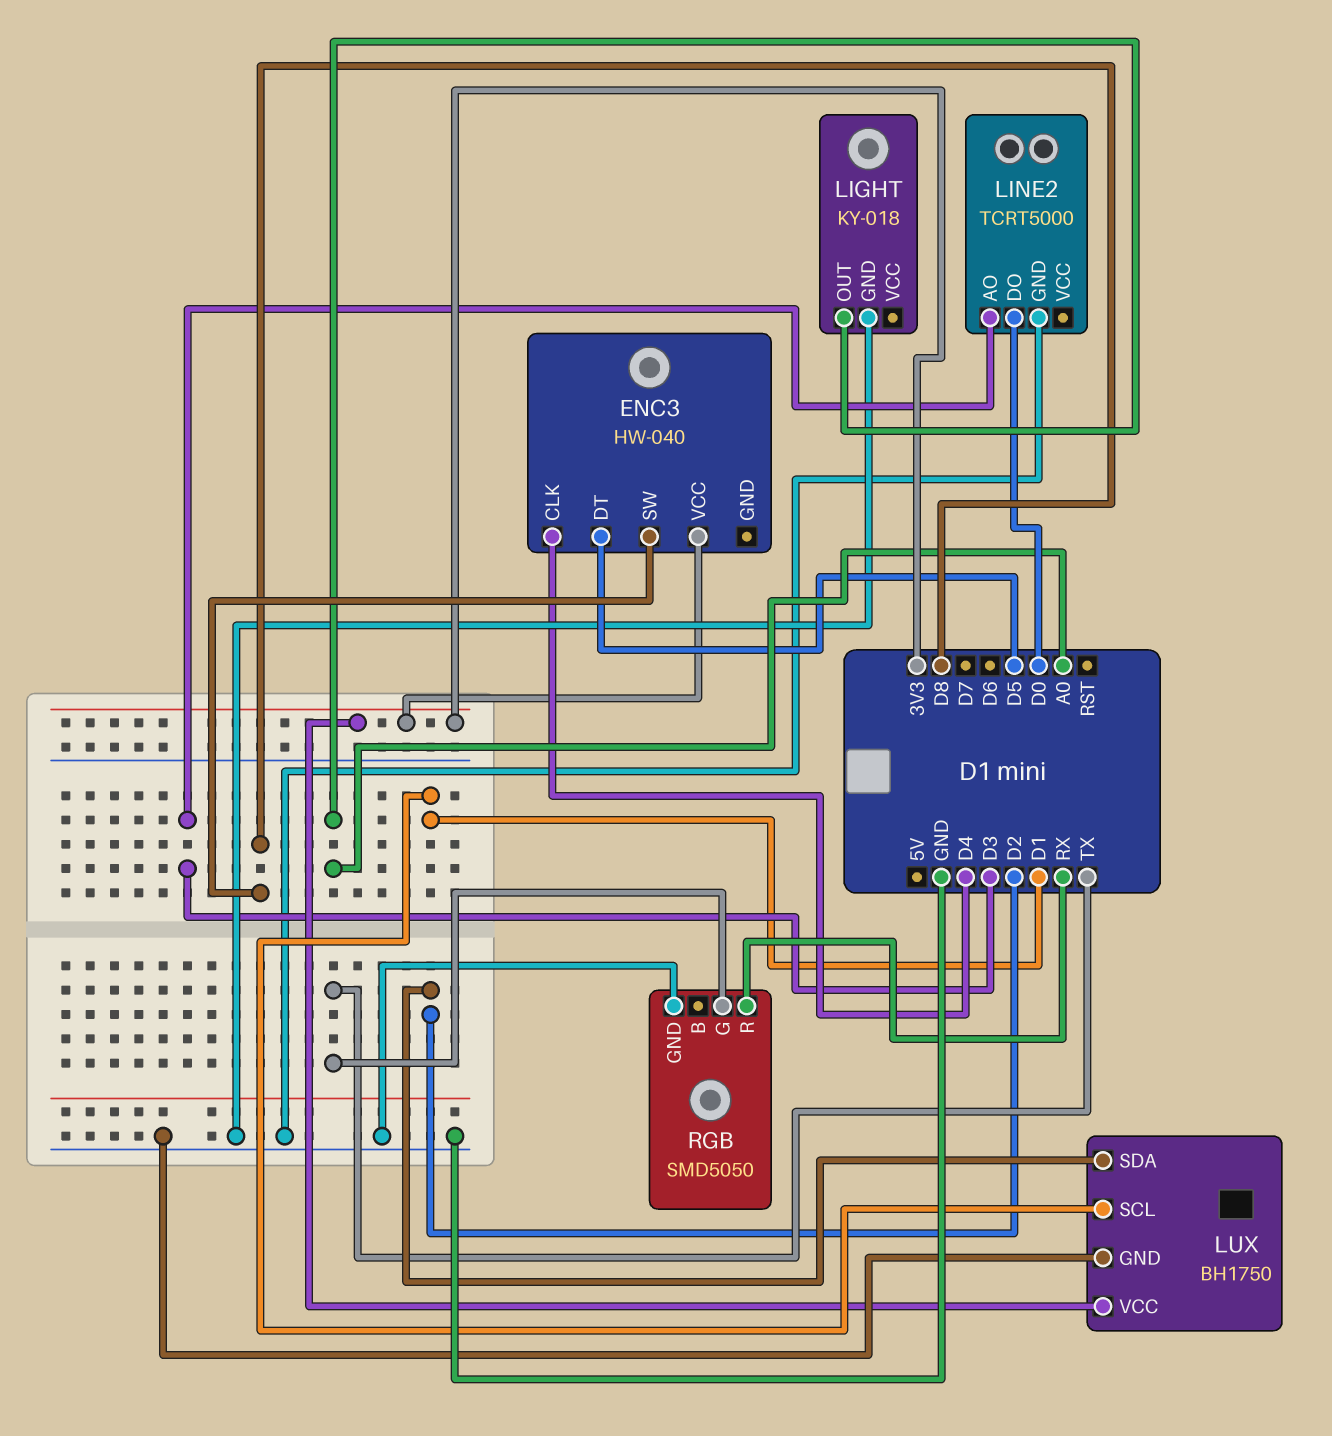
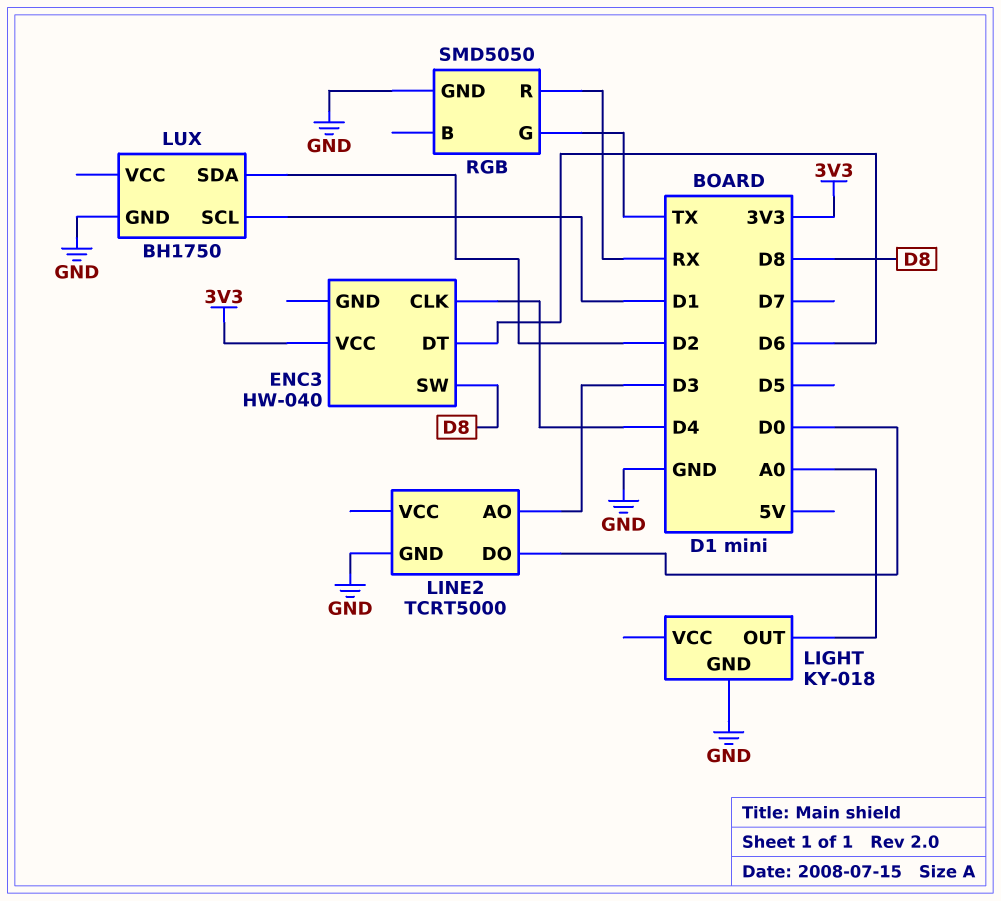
ENC3 pin DT: D5 -> D6
LUX pin VCC: 3V3 -> none

